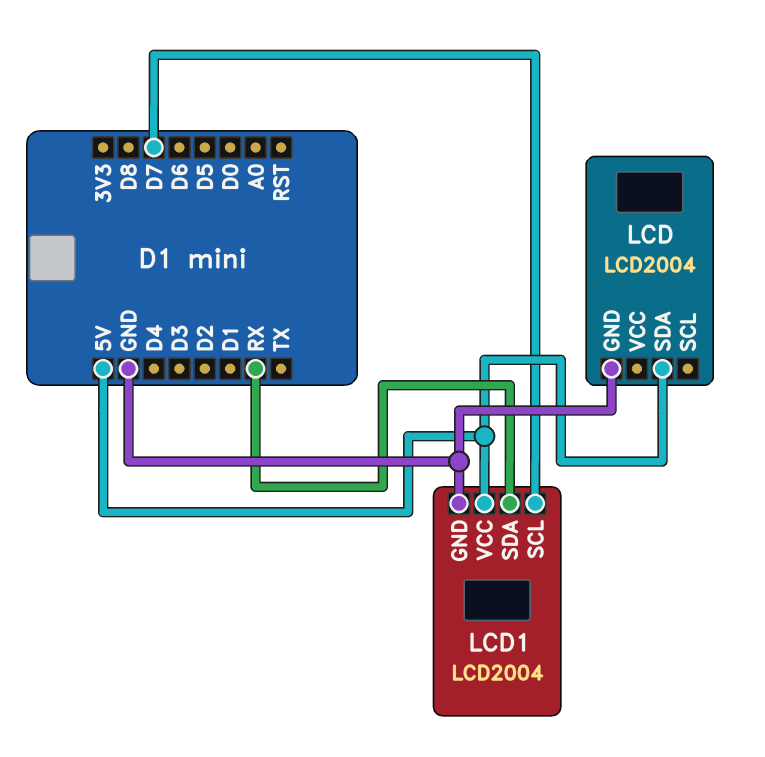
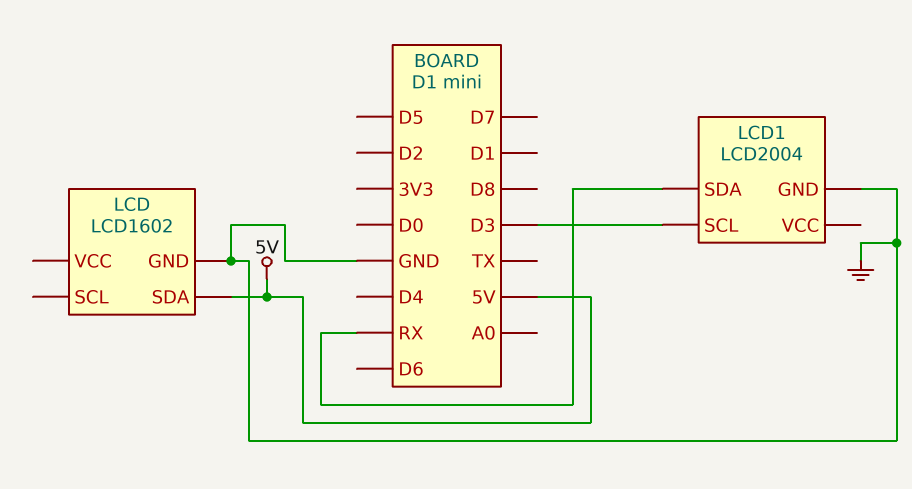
LCD: LCD2004 -> LCD1602
LCD1 pin SCL: D7 -> D3
LCD1 pin VCC: 5V -> none

